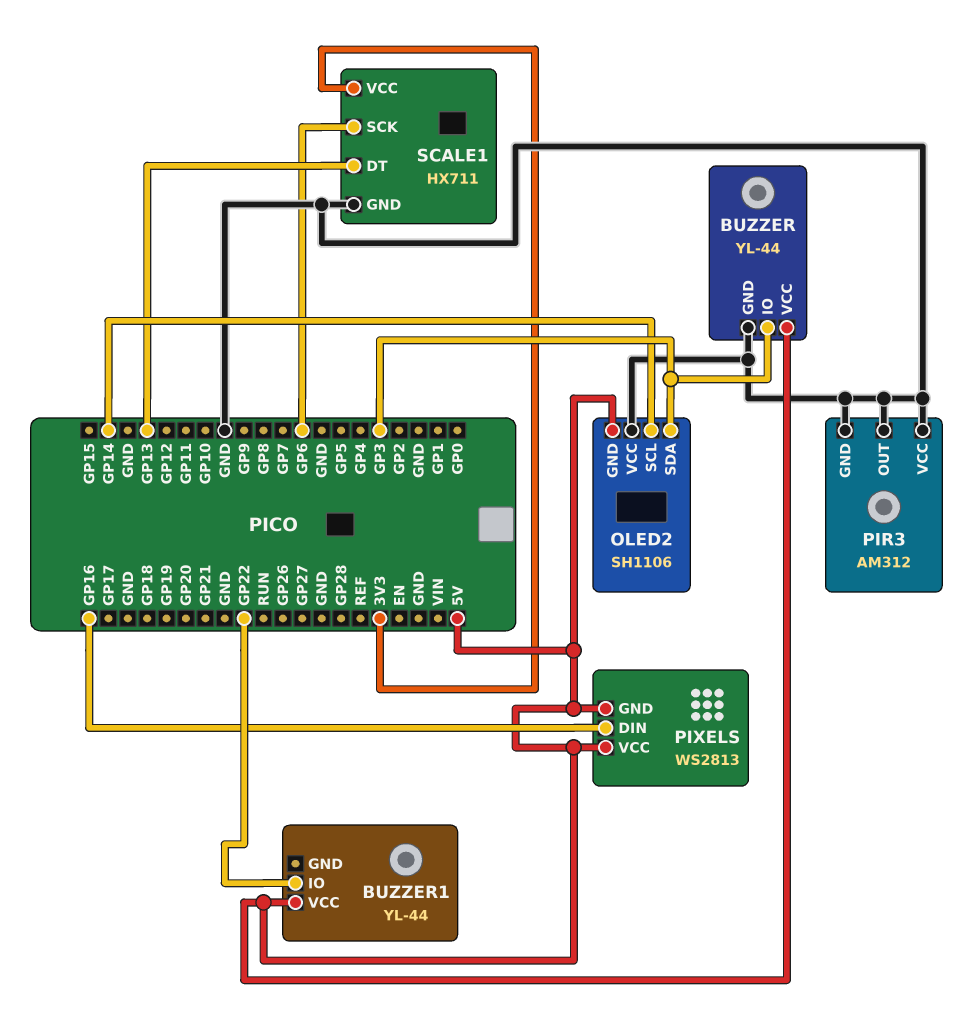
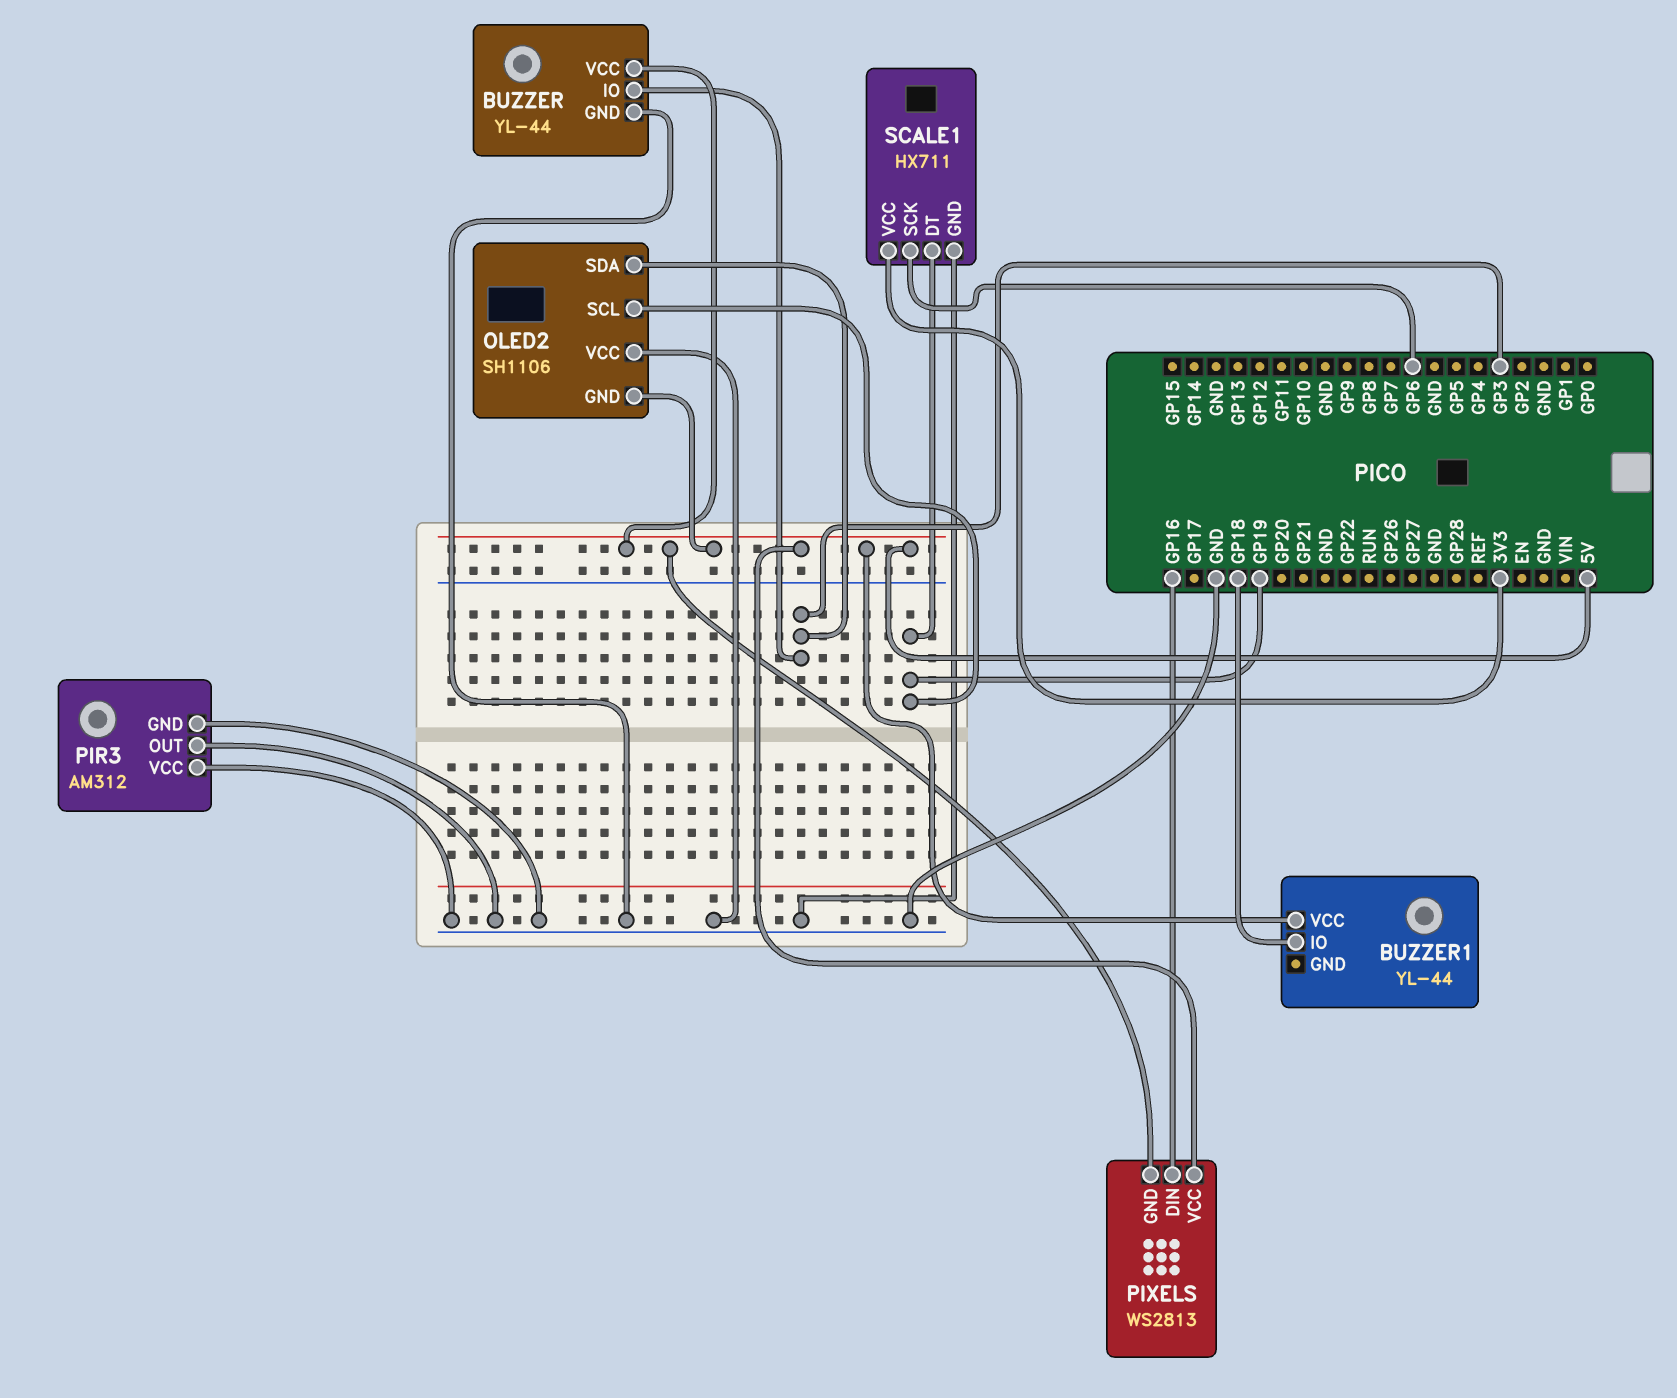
BUZZER1 pin IO: GP22 -> GP18
OLED2 pin SCL: GP14 -> GP19
SCALE1 pin DT: GP13 -> GP19

